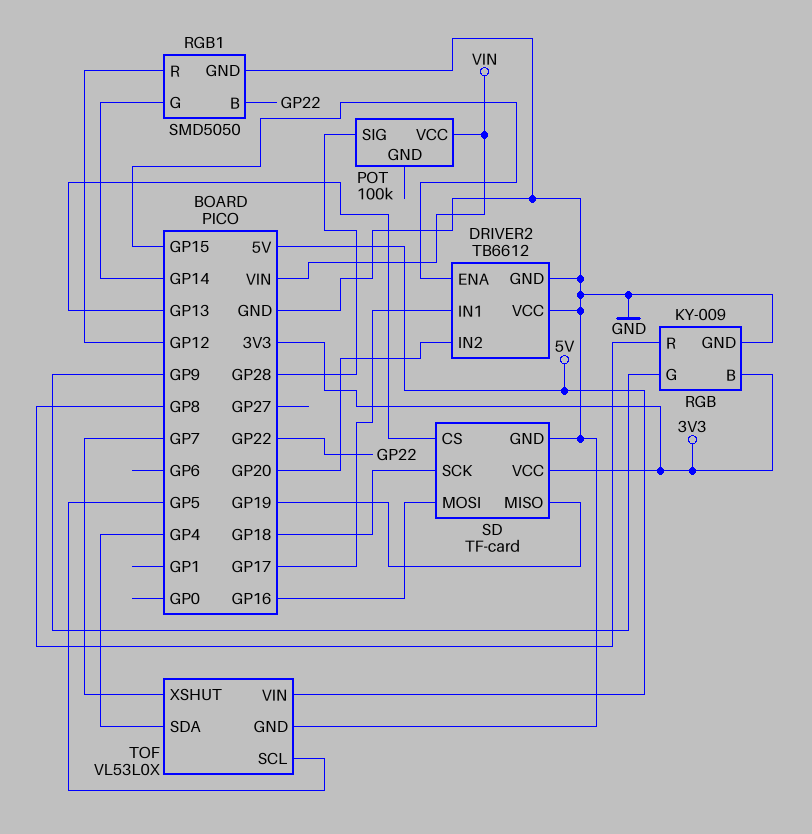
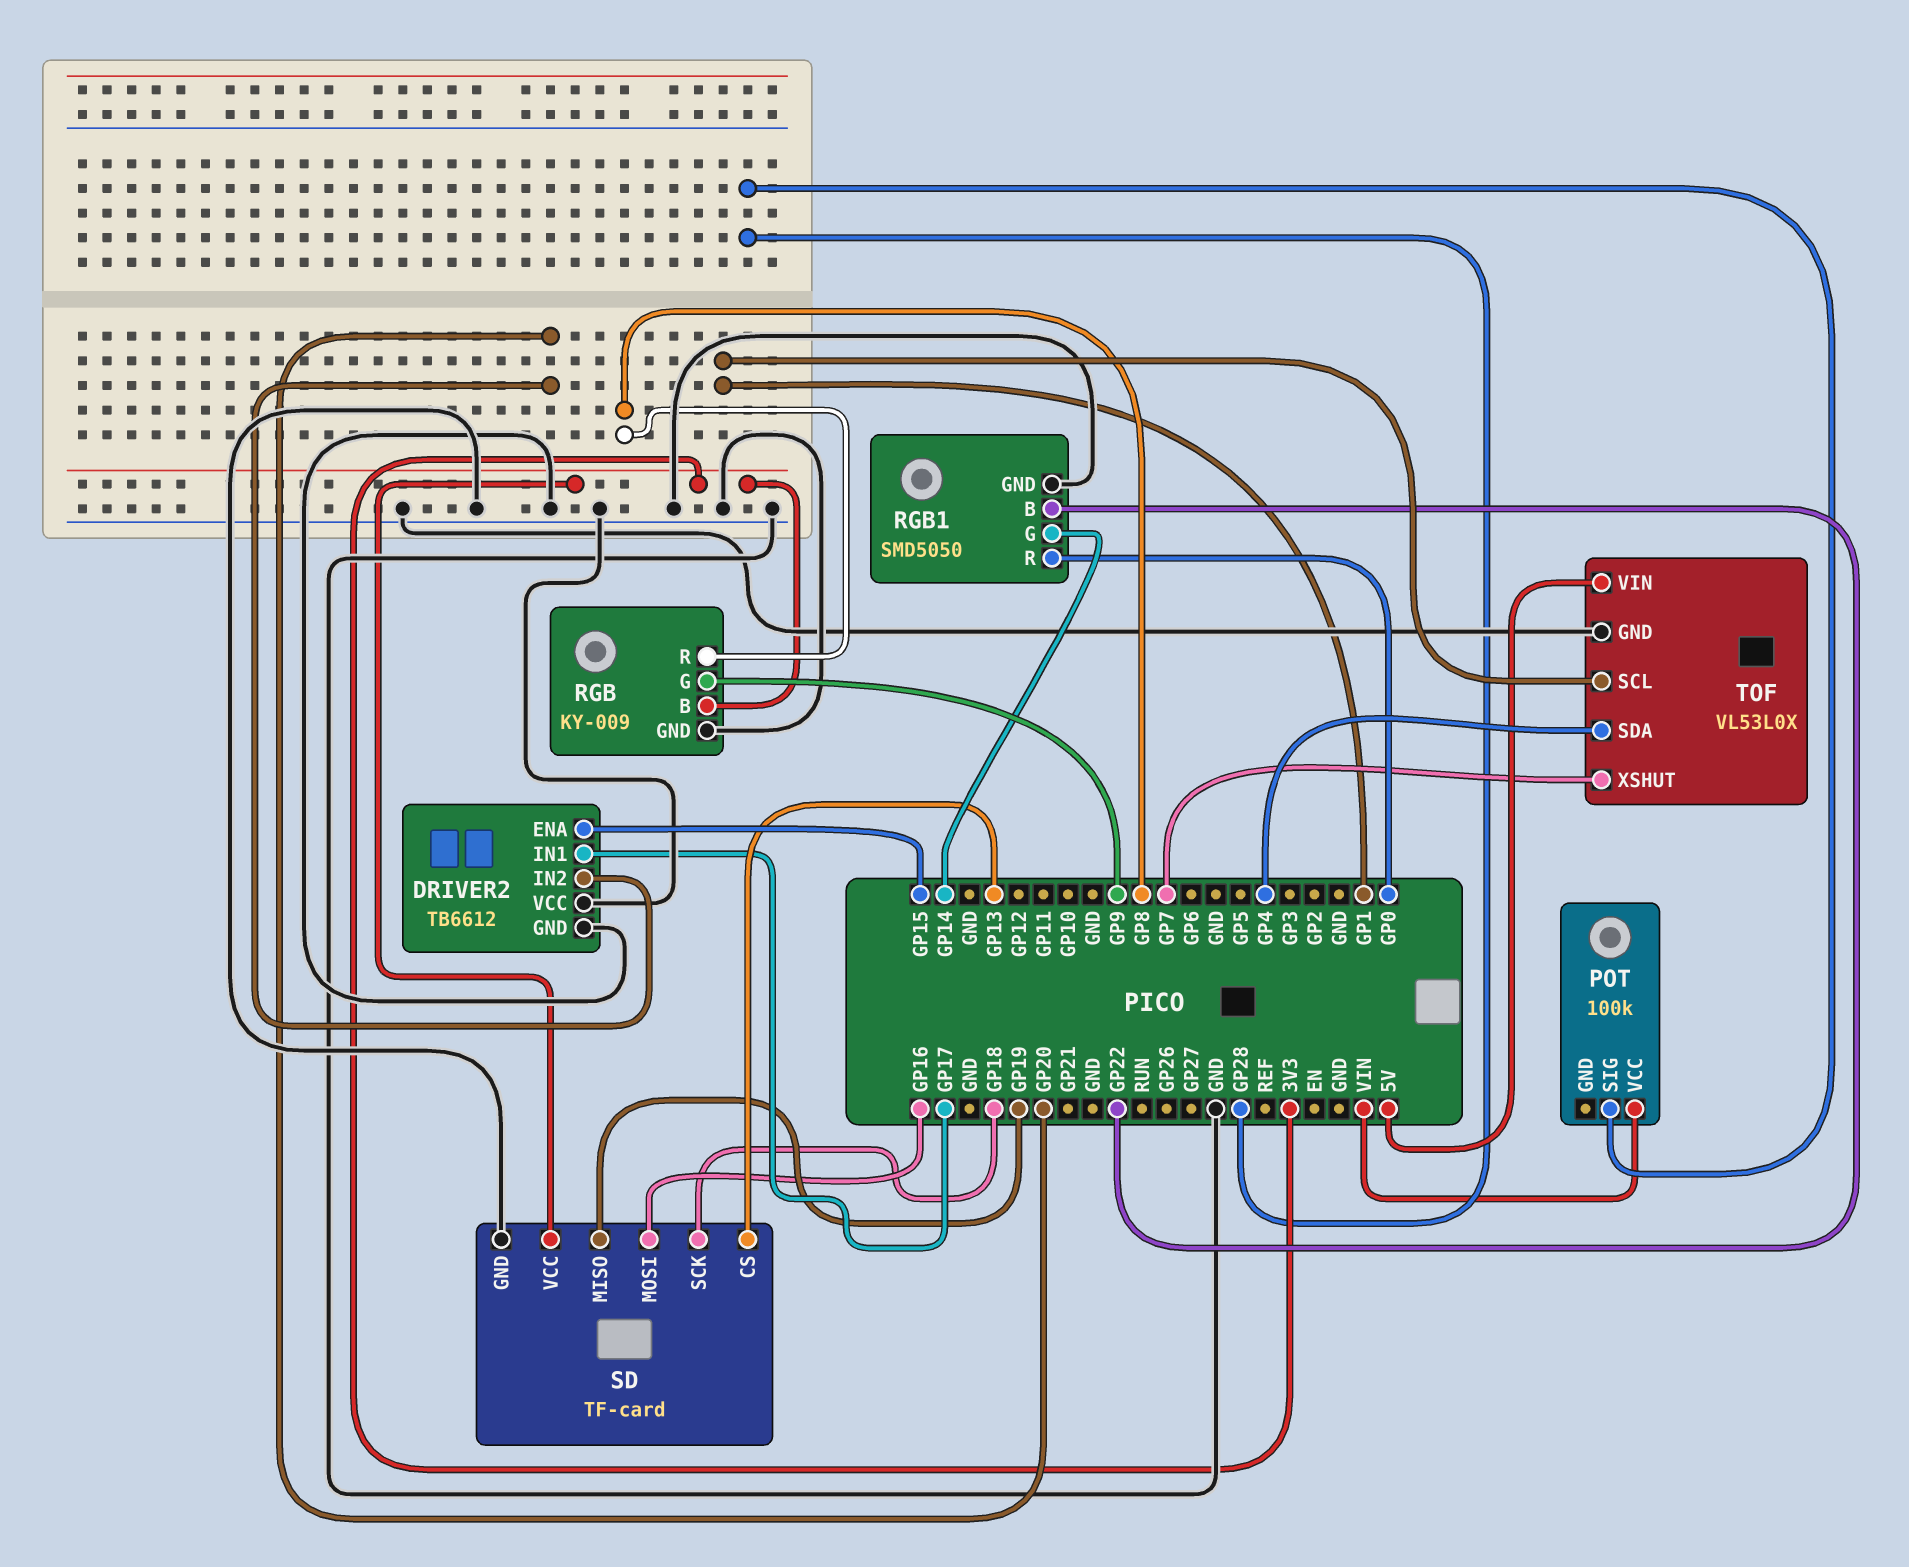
RGB1 pin R: GP12 -> GP0
TOF pin SCL: GP5 -> GP1

